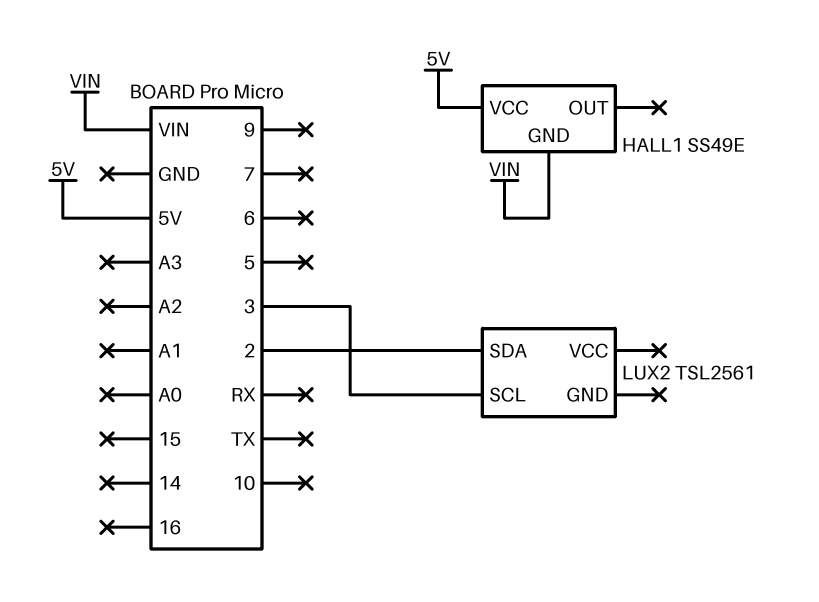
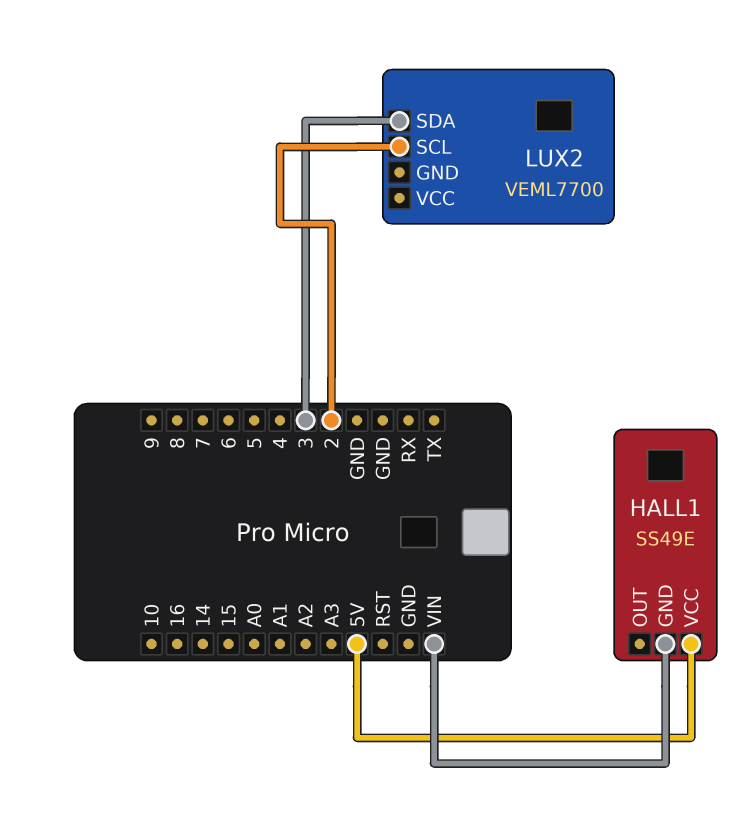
LUX2: TSL2561 -> VEML7700
LUX2 pin SCL: 3 -> 2
LUX2 pin SDA: 2 -> 3

